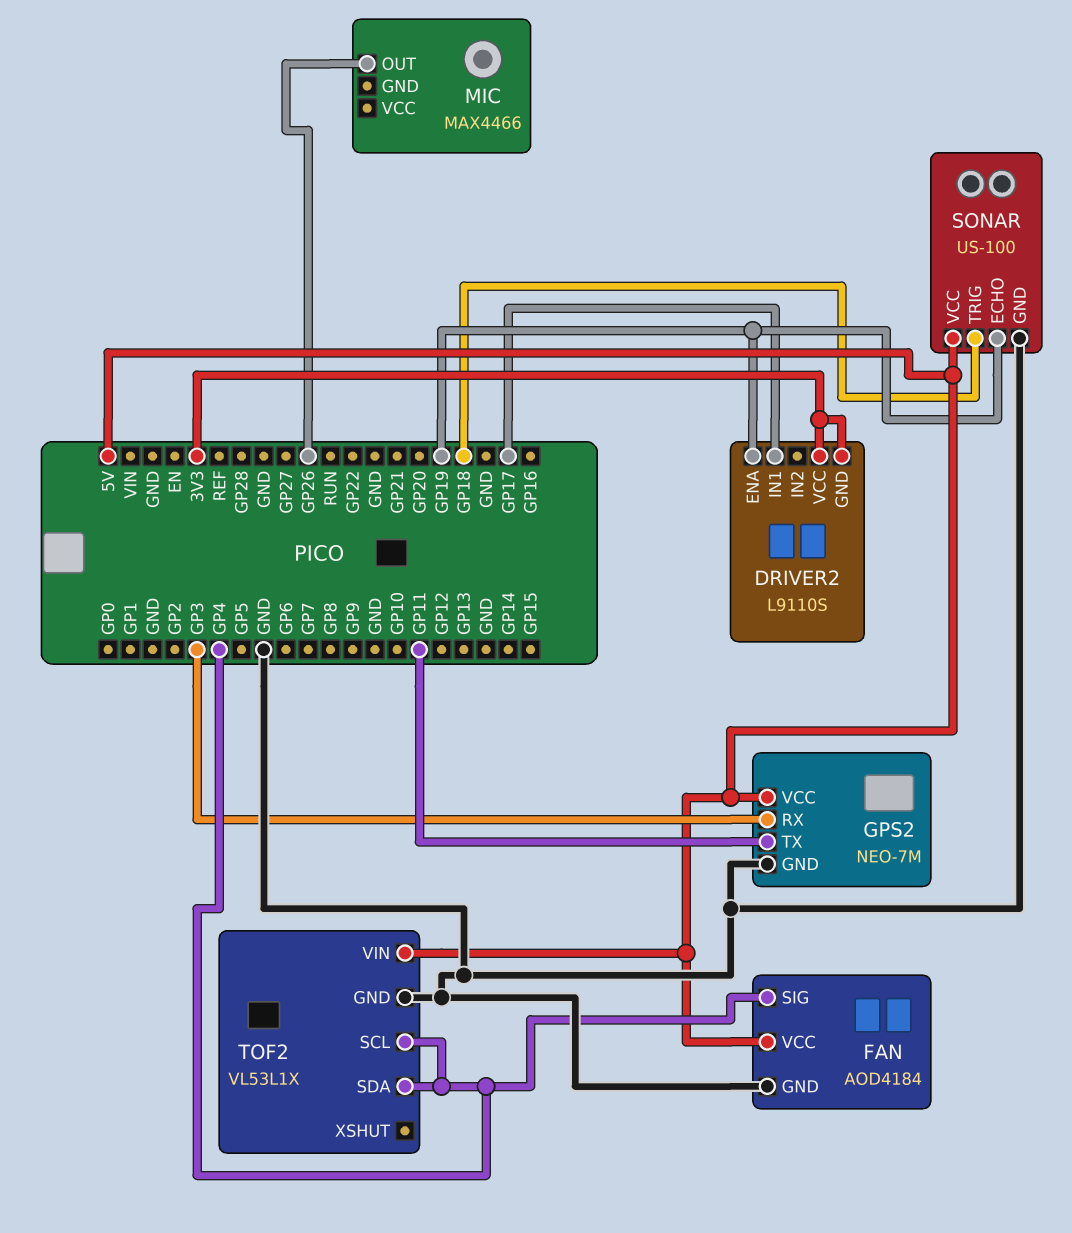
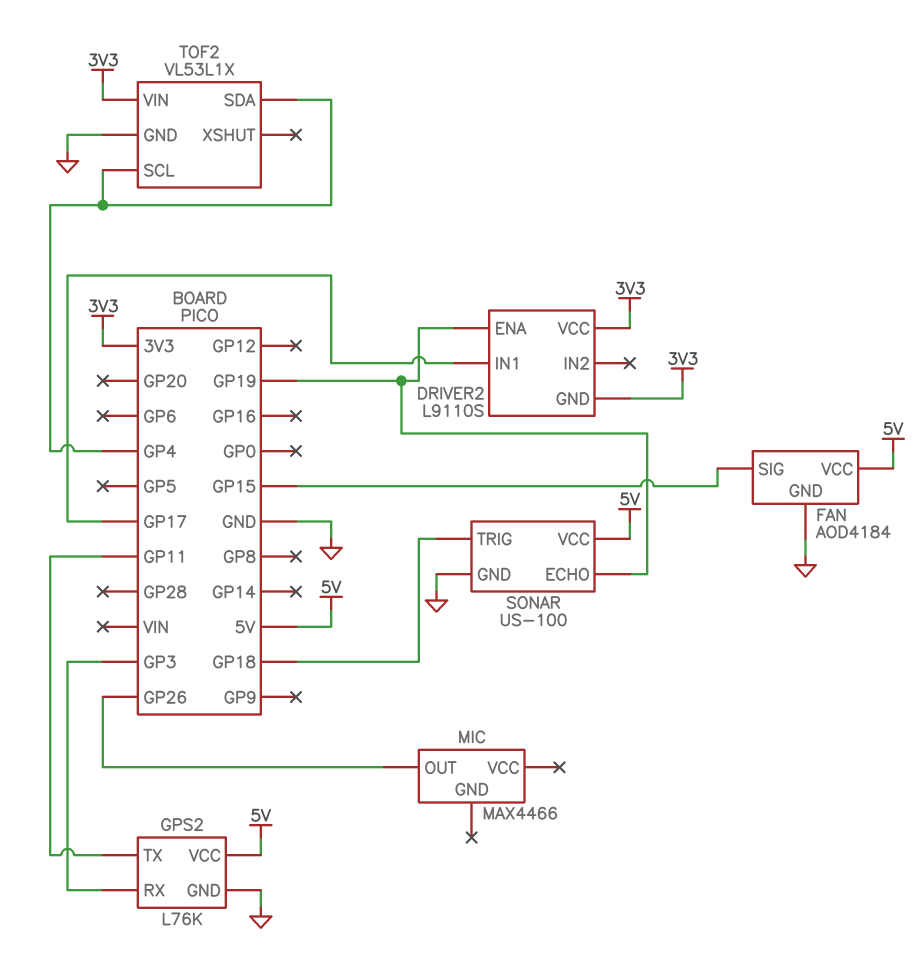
FAN pin SIG: GP4 -> GP15
GPS2: NEO-7M -> L76K
TOF2 pin VIN: 5V -> 3V3

